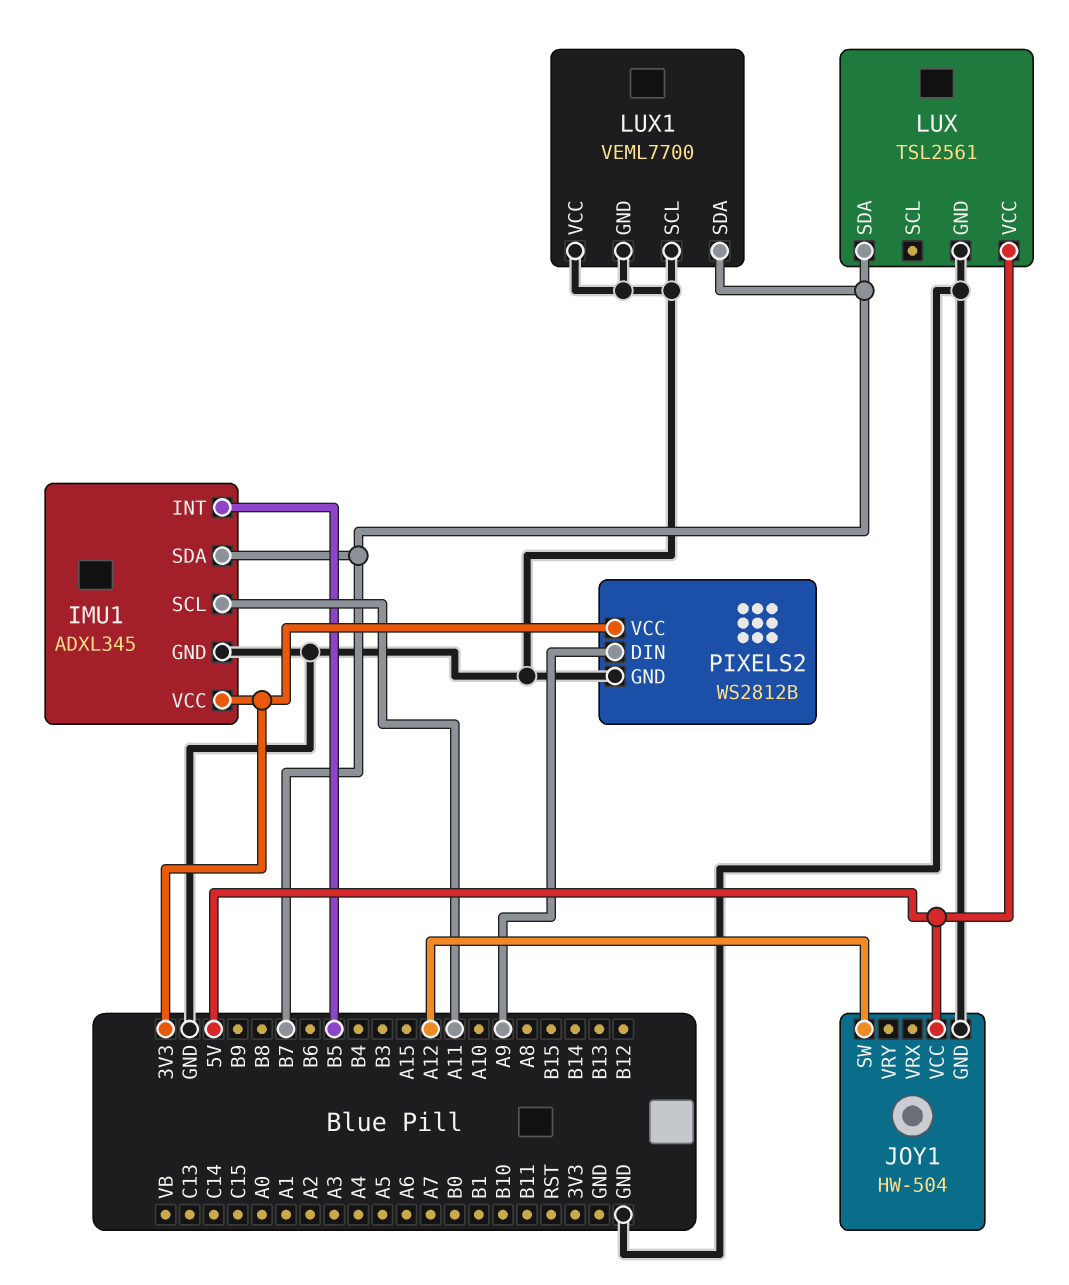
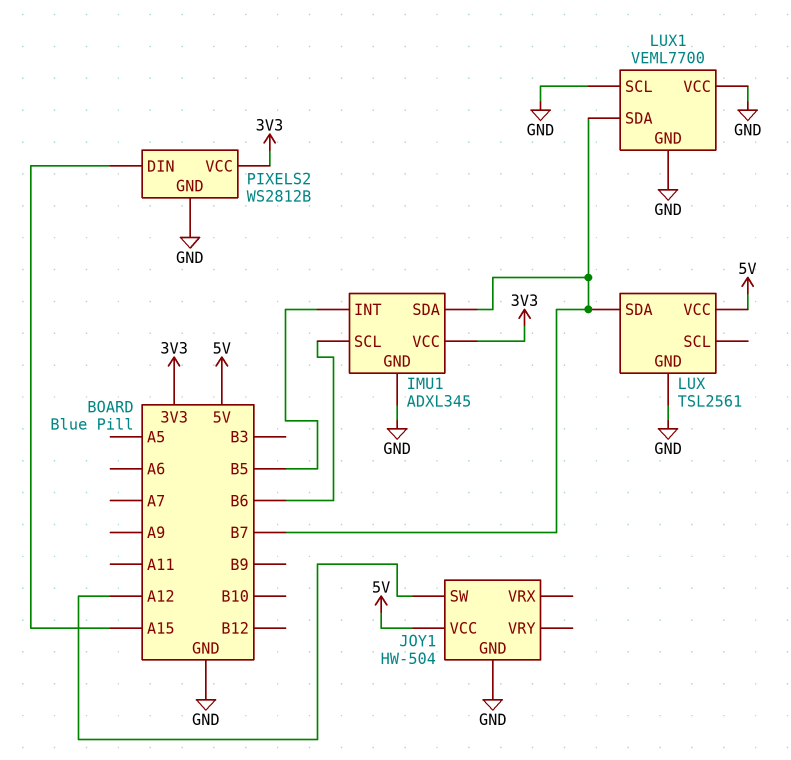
IMU1 pin SCL: A11 -> B6
PIXELS2 pin DIN: A9 -> A15

